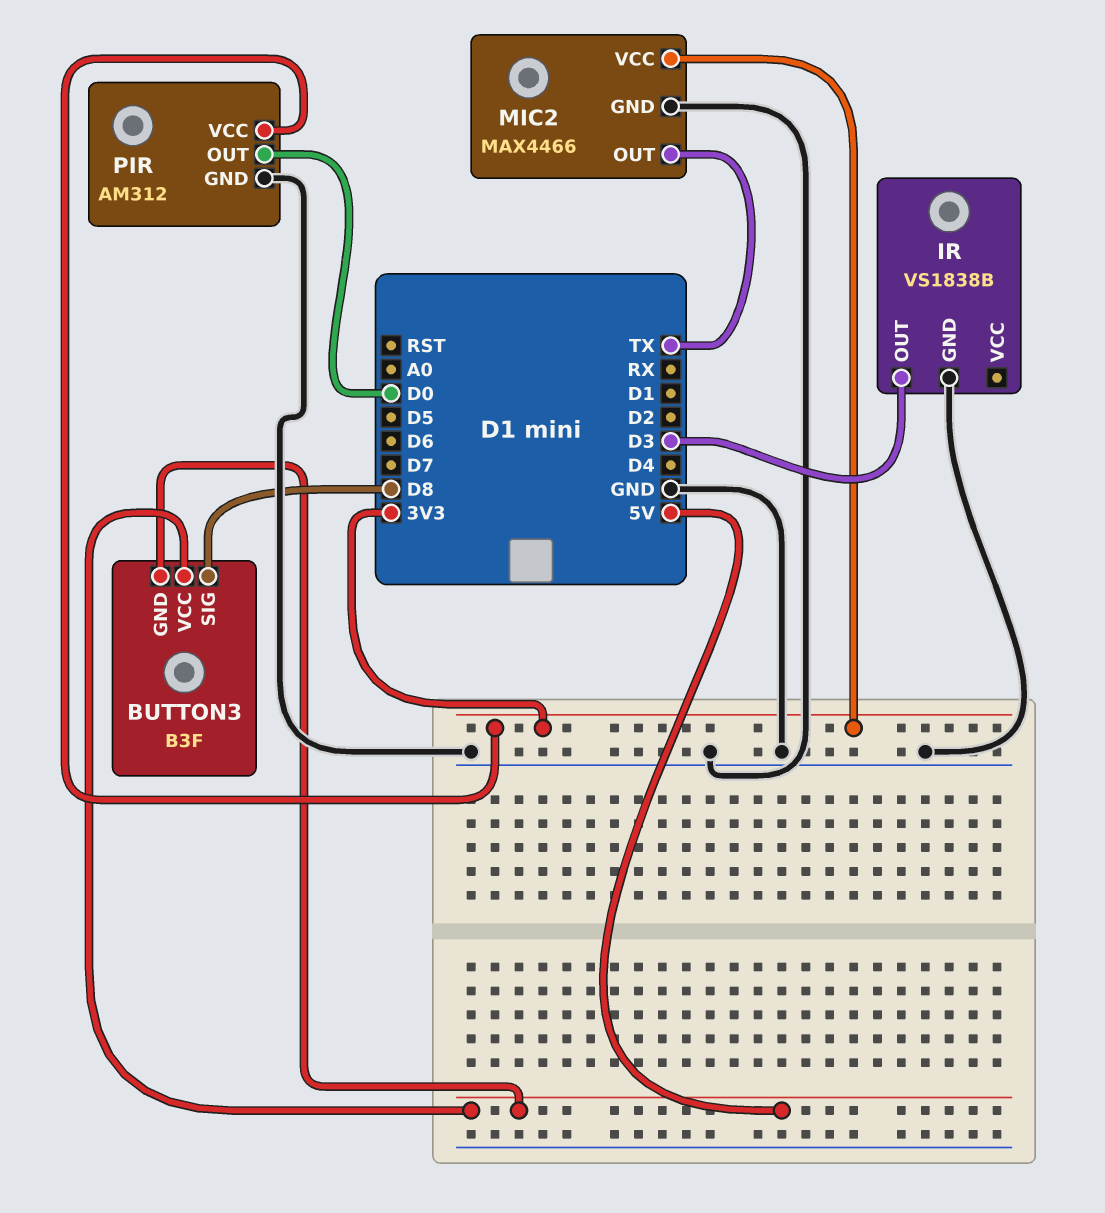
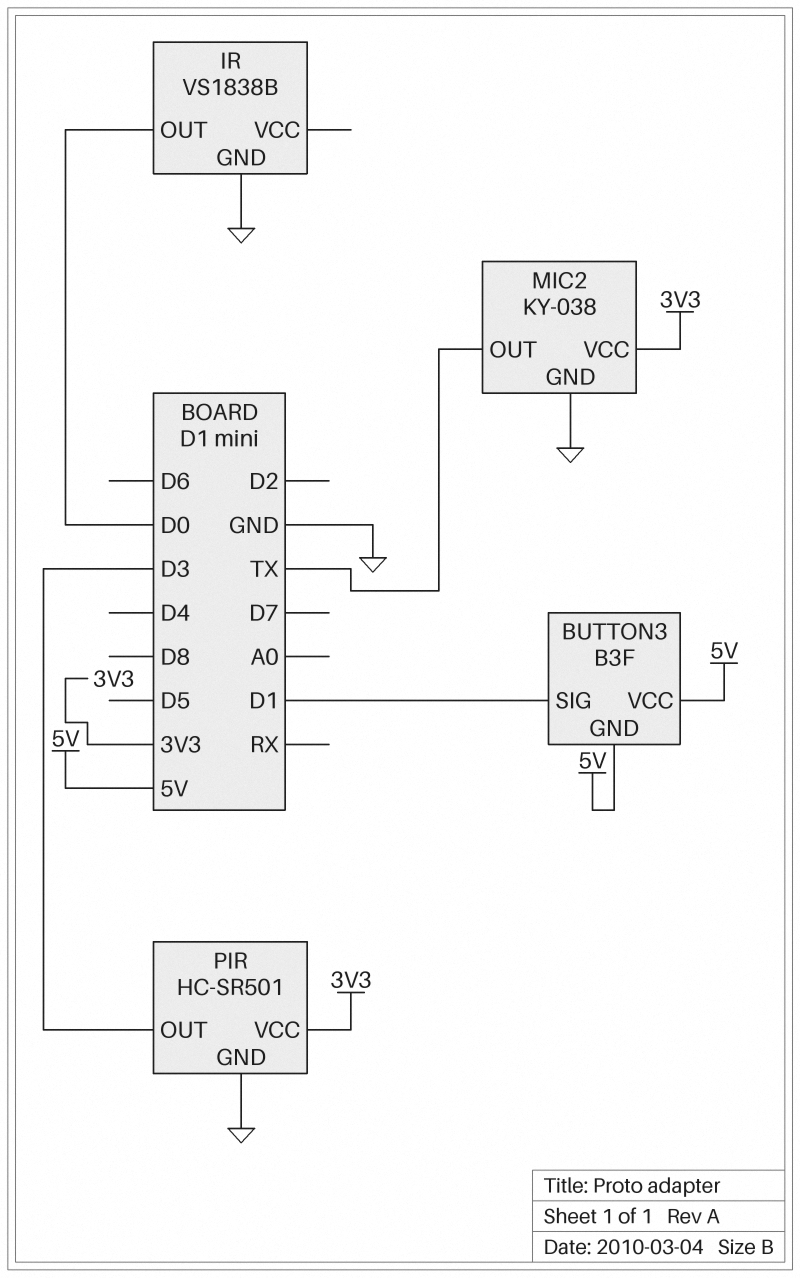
BUTTON3 pin SIG: D8 -> D1
IR pin OUT: D3 -> D0
MIC2: MAX4466 -> KY-038
PIR: AM312 -> HC-SR501
PIR pin OUT: D0 -> D3

